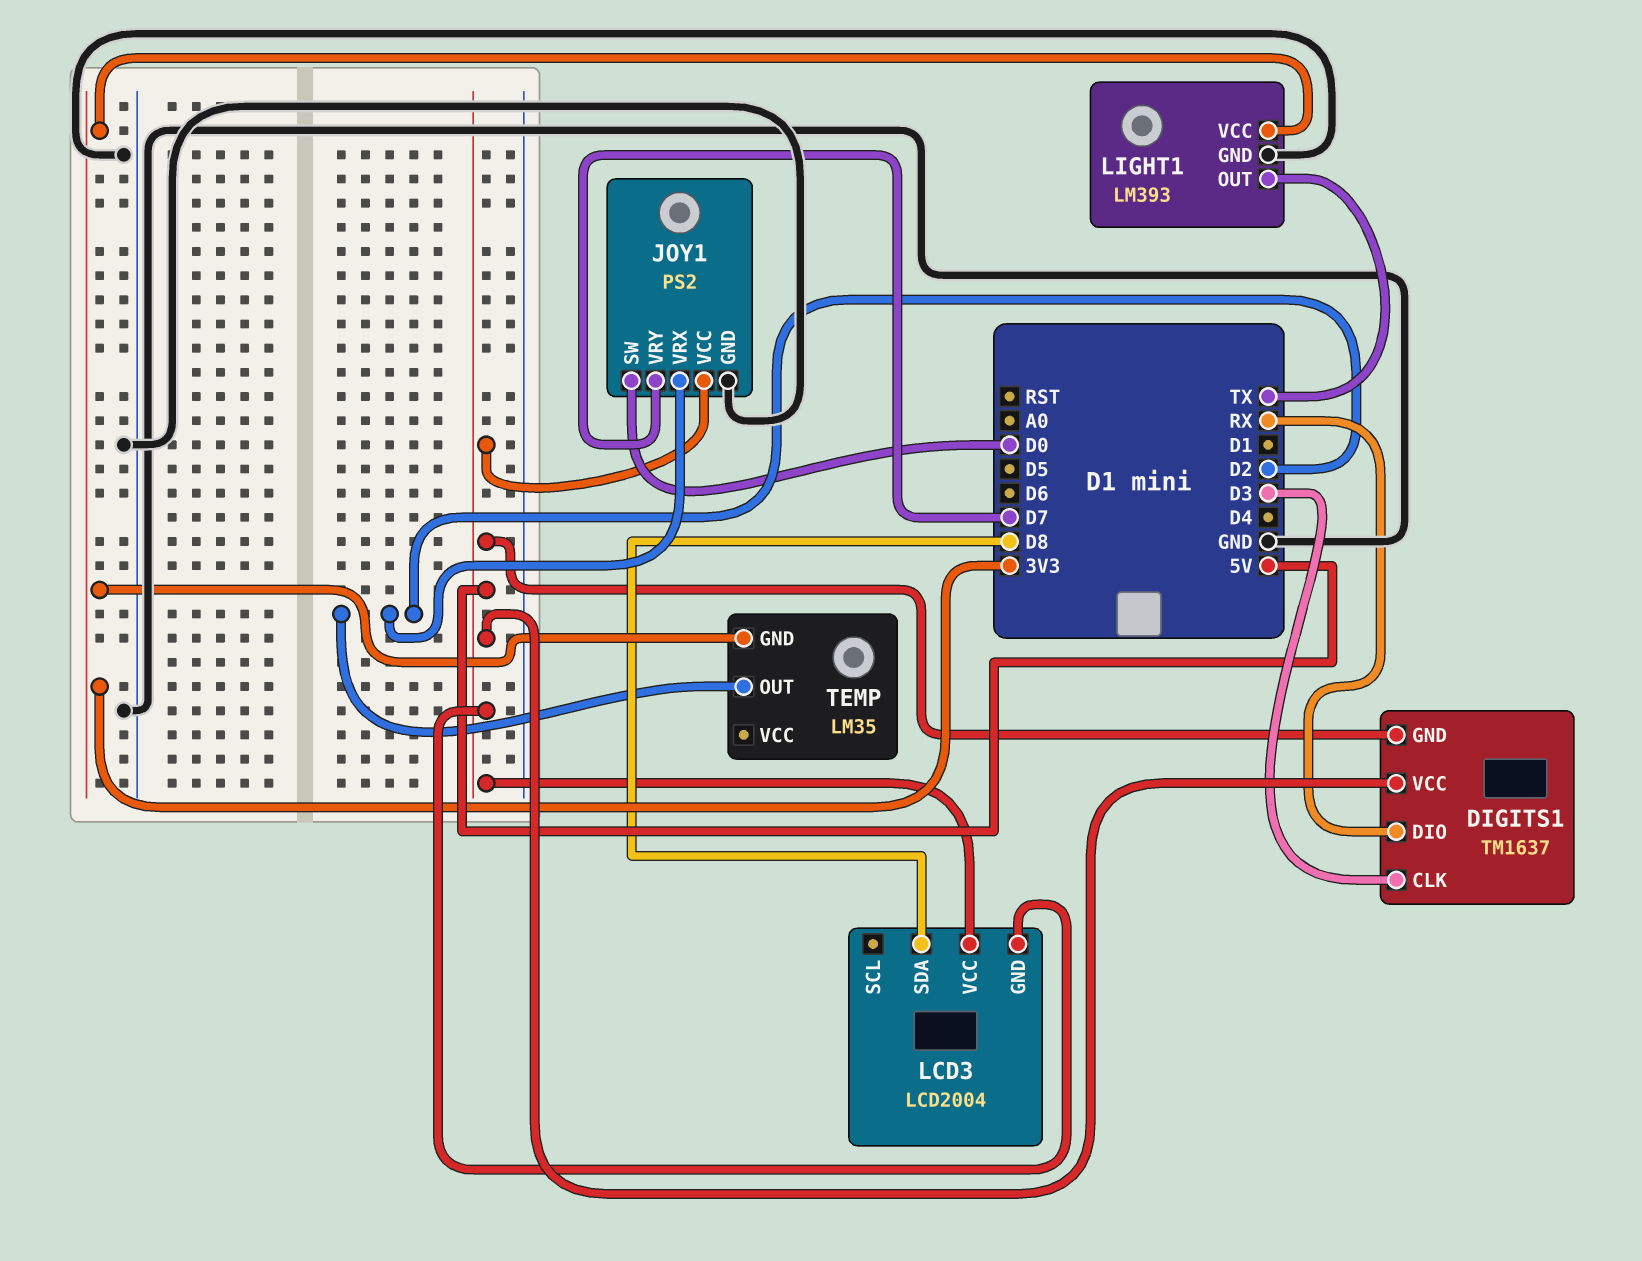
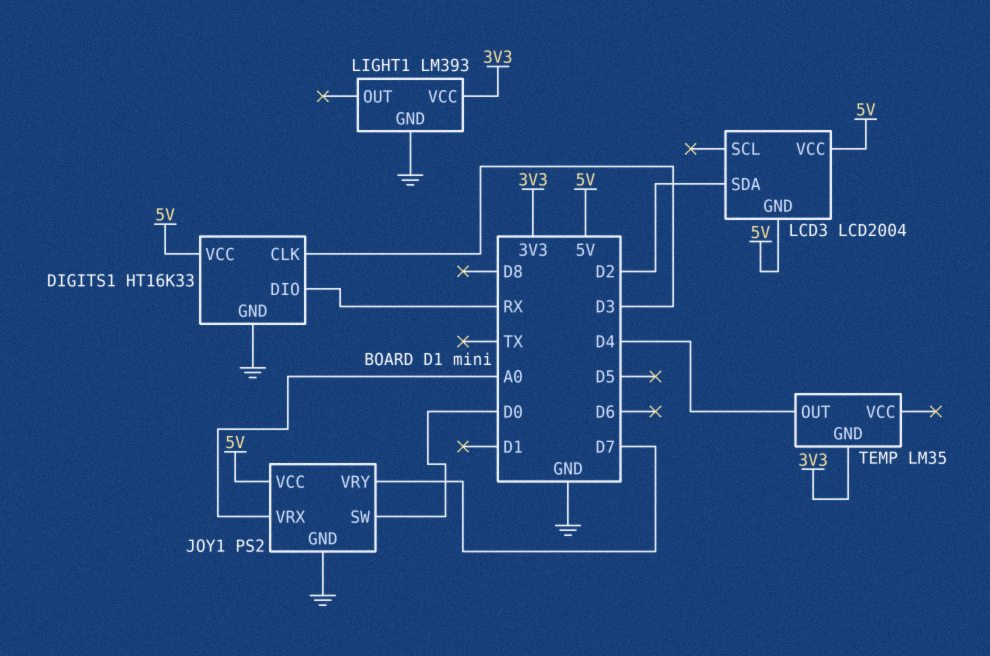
DIGITS1: TM1637 -> HT16K33
DIGITS1 pin GND: 5V -> GND
JOY1 pin VRX: D2 -> A0
LCD3 pin SDA: D8 -> D2
LIGHT1 pin OUT: TX -> none
TEMP pin OUT: D2 -> D4

